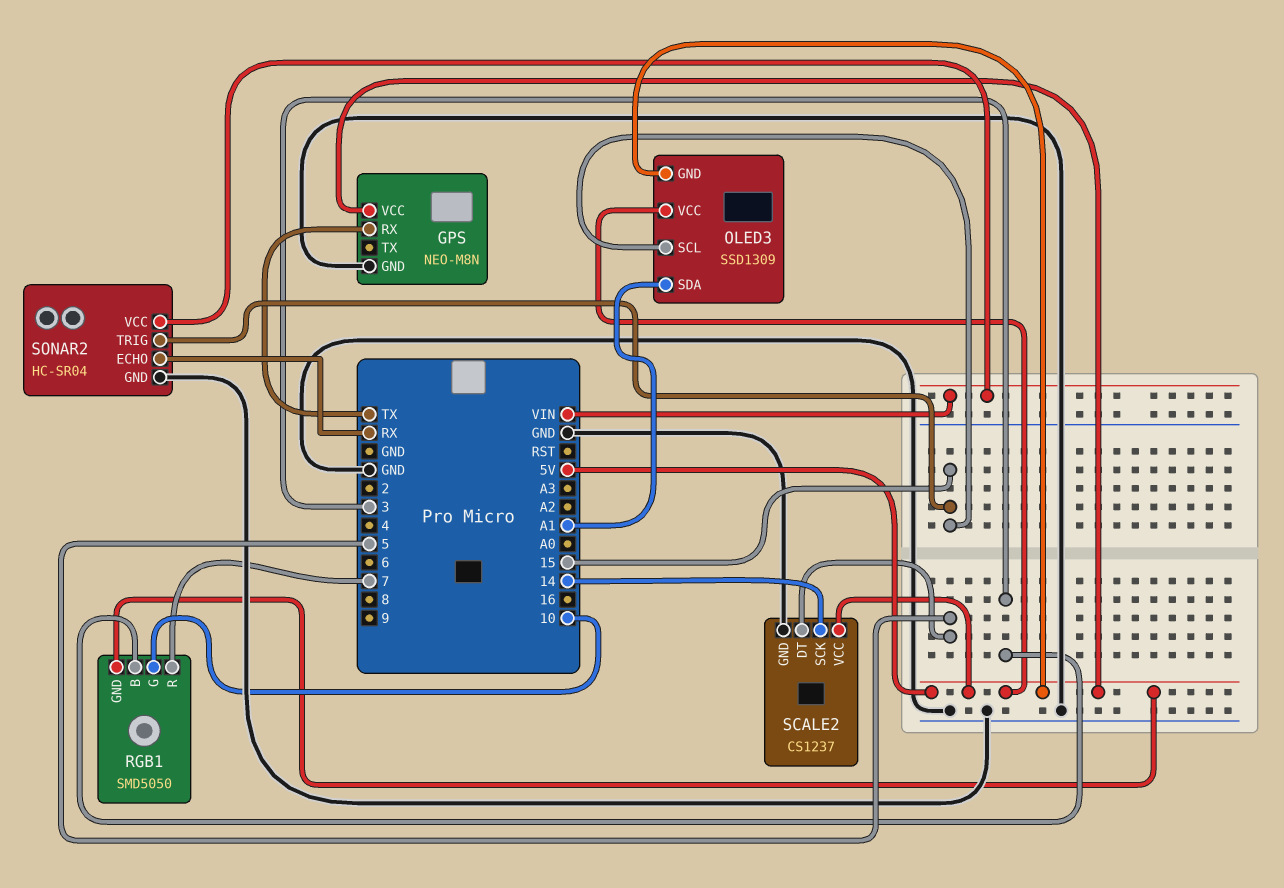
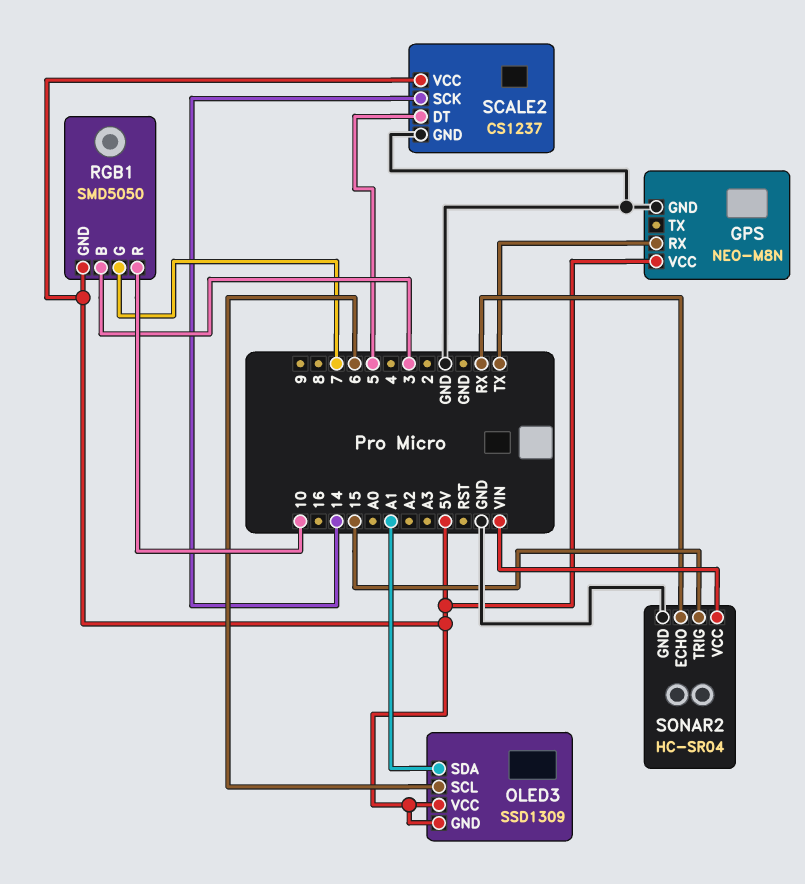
OLED3 pin SCL: 15 -> 6
RGB1 pin G: 10 -> 7
RGB1 pin R: 7 -> 10

